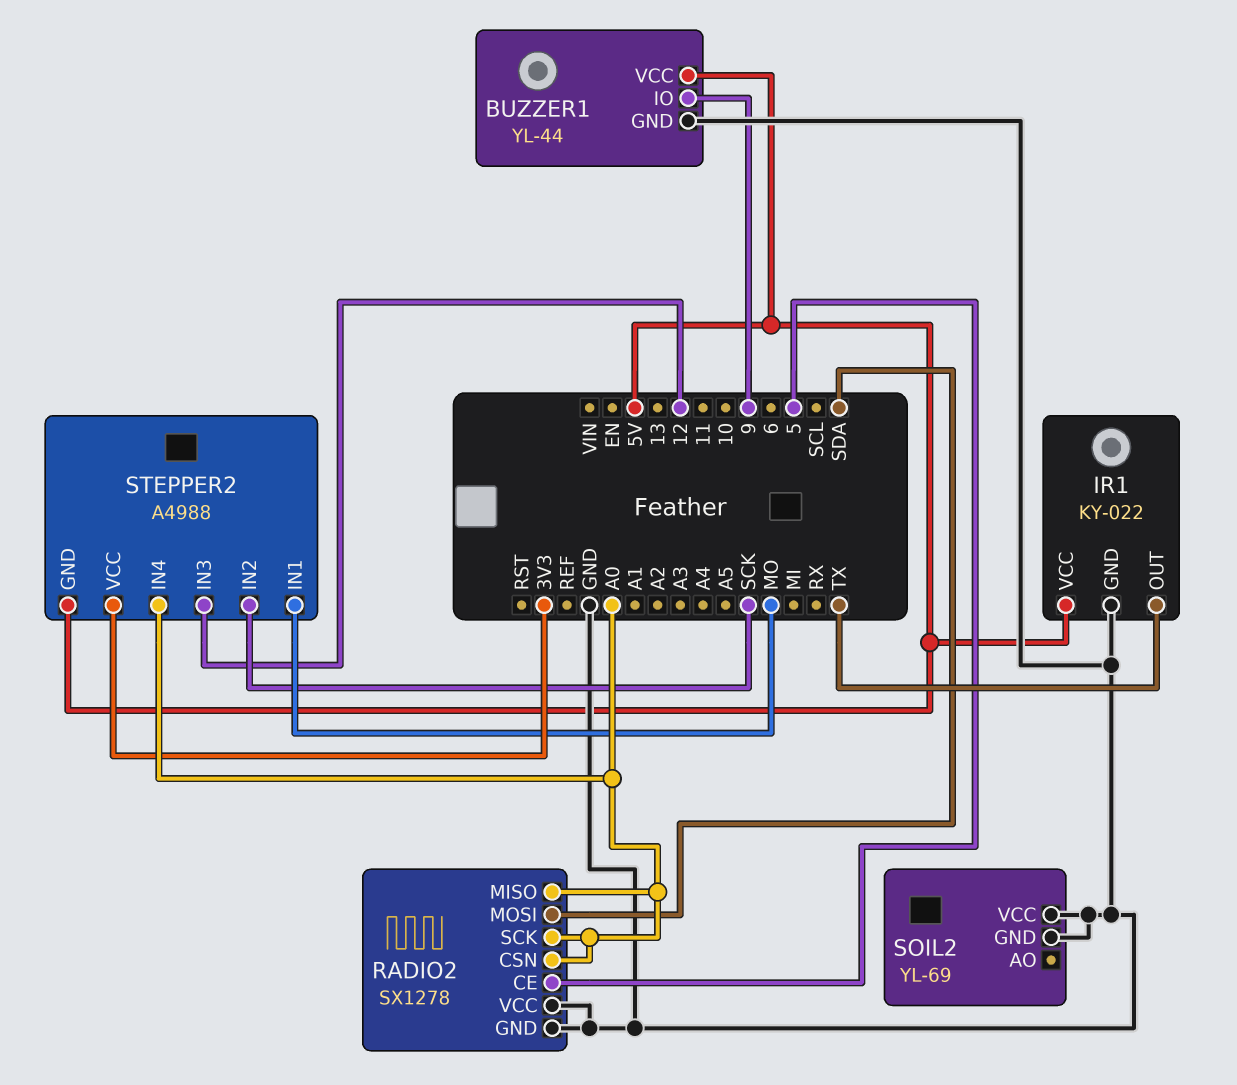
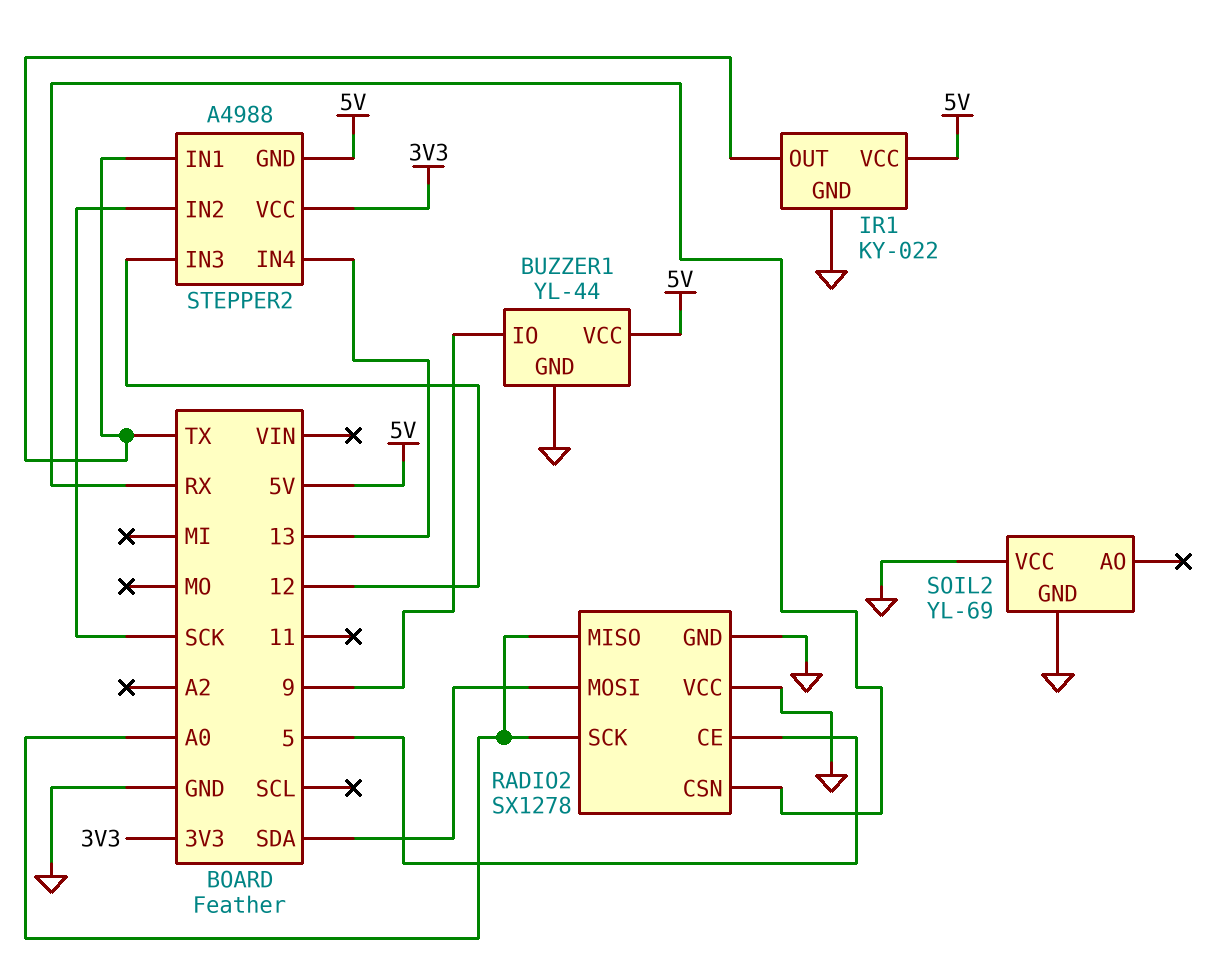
RADIO2 pin CSN: A0 -> RX
STEPPER2 pin IN1: MO -> TX
STEPPER2 pin IN4: A0 -> 13

